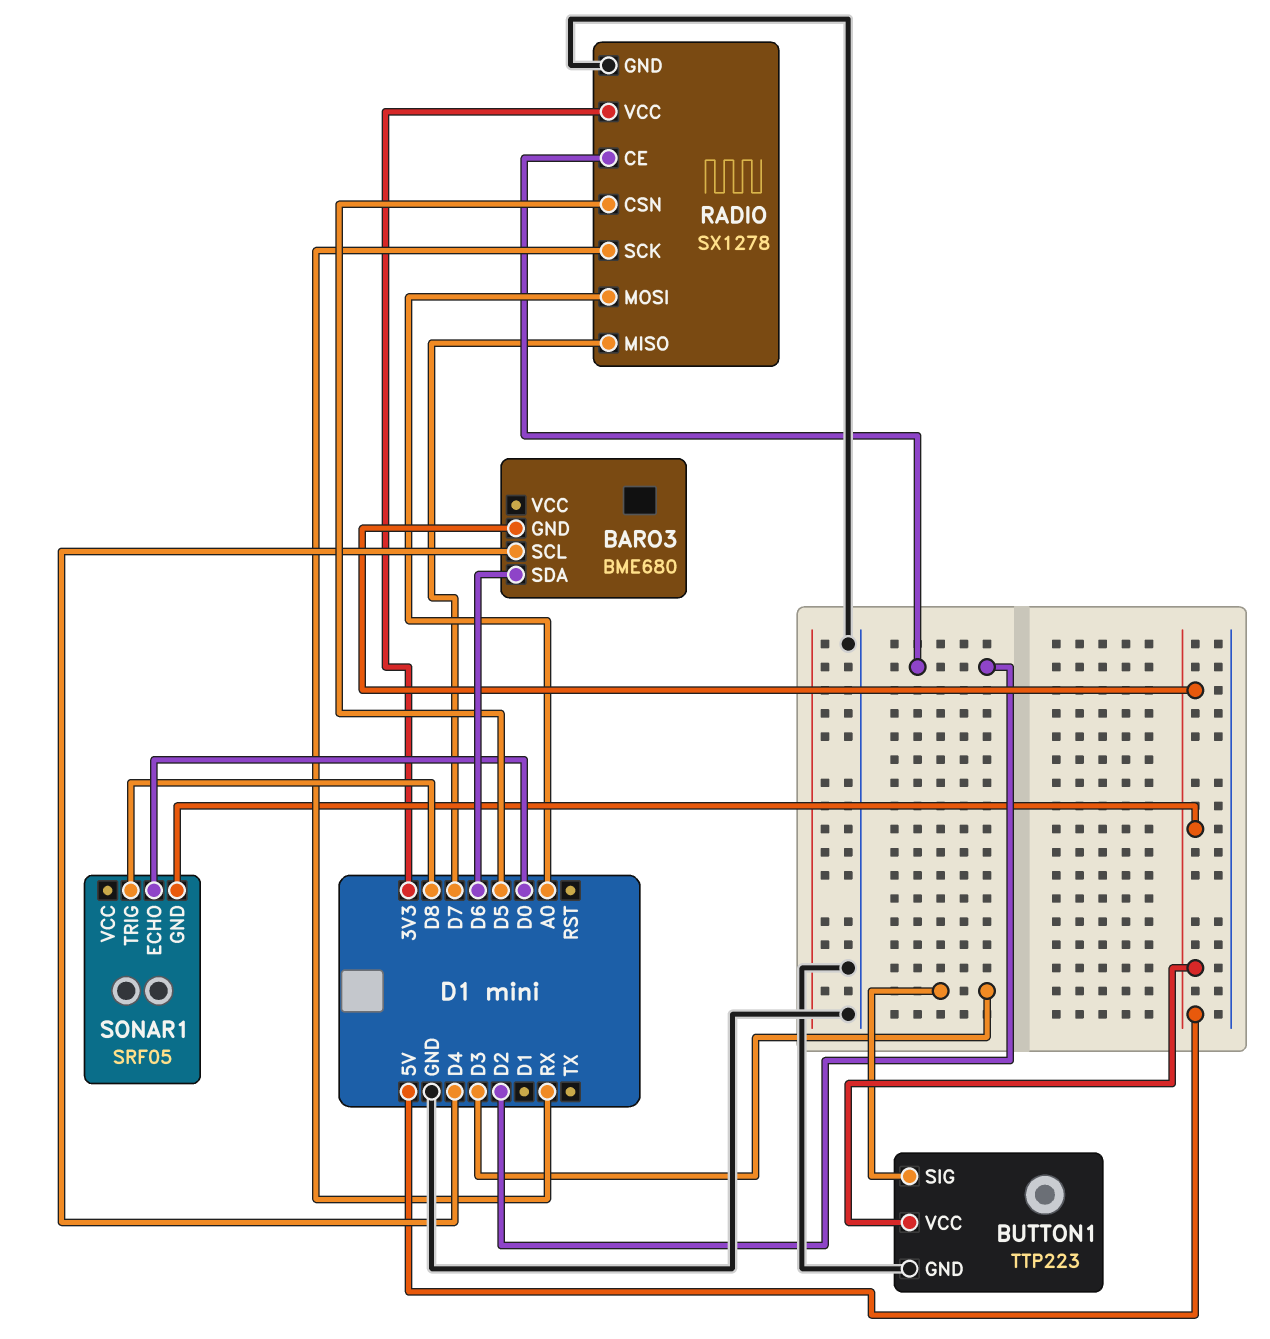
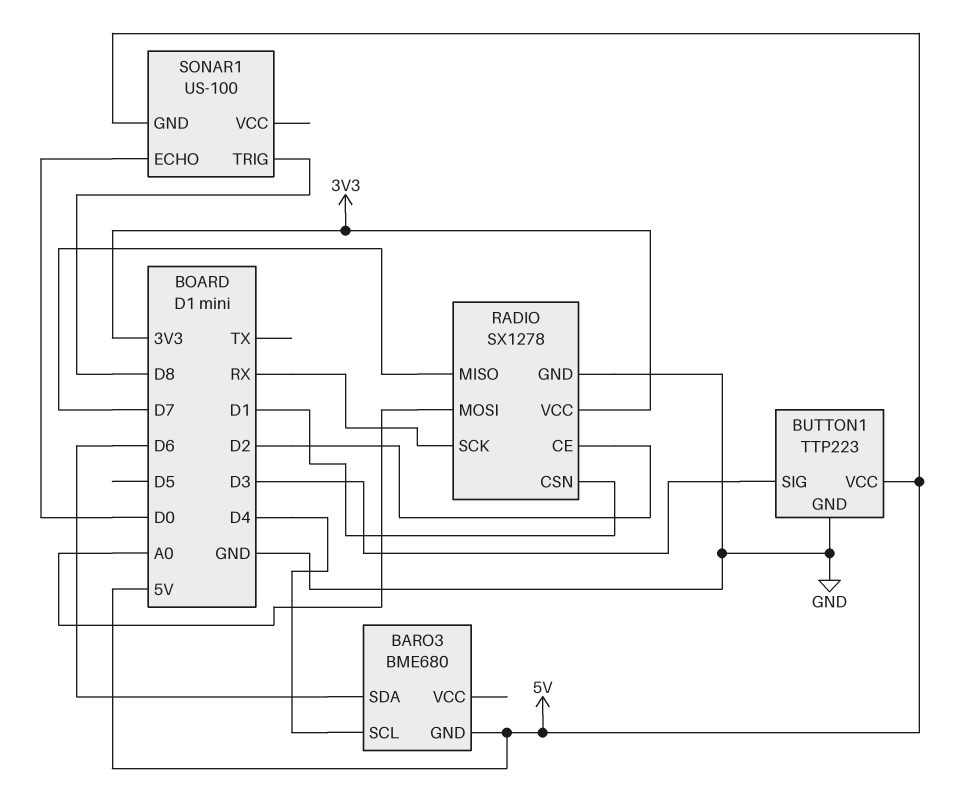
RADIO pin CSN: D5 -> D1
SONAR1: SRF05 -> US-100

